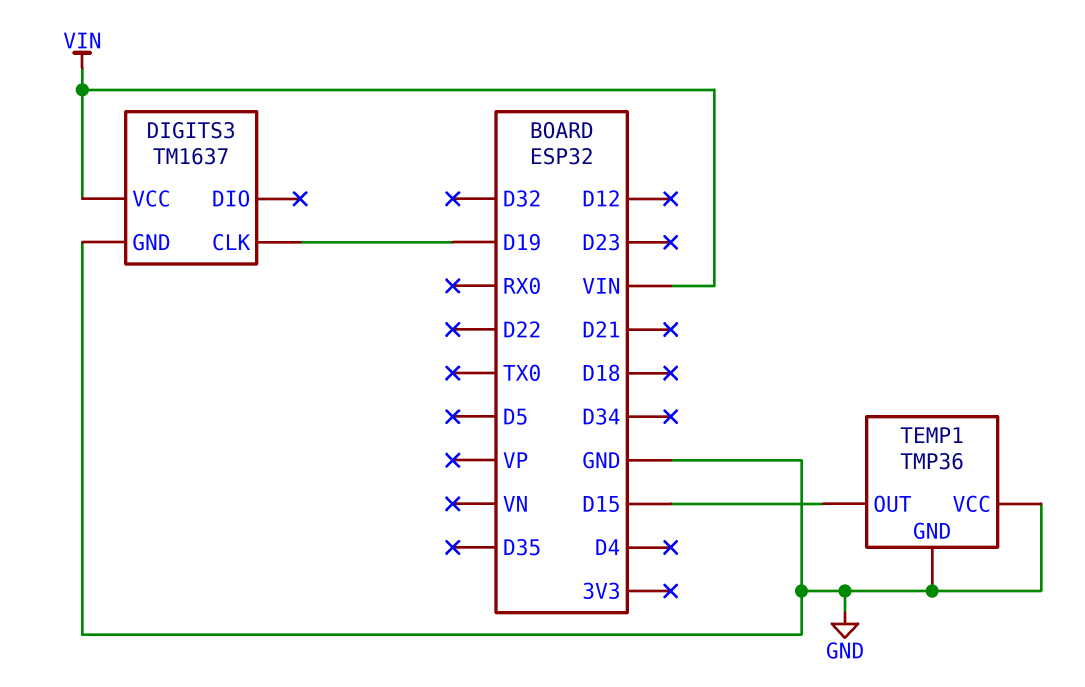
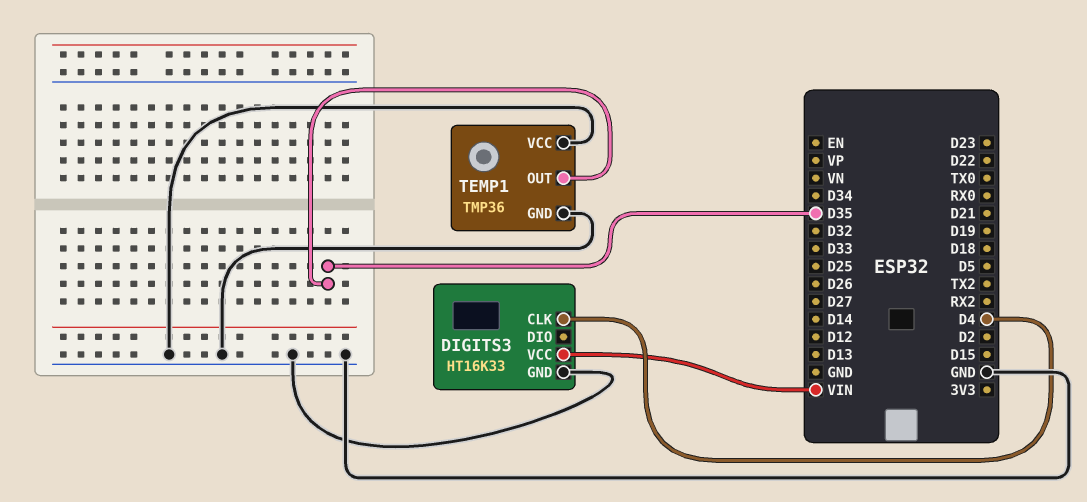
DIGITS3: TM1637 -> HT16K33
DIGITS3 pin CLK: D19 -> D4
TEMP1 pin OUT: D15 -> D35

